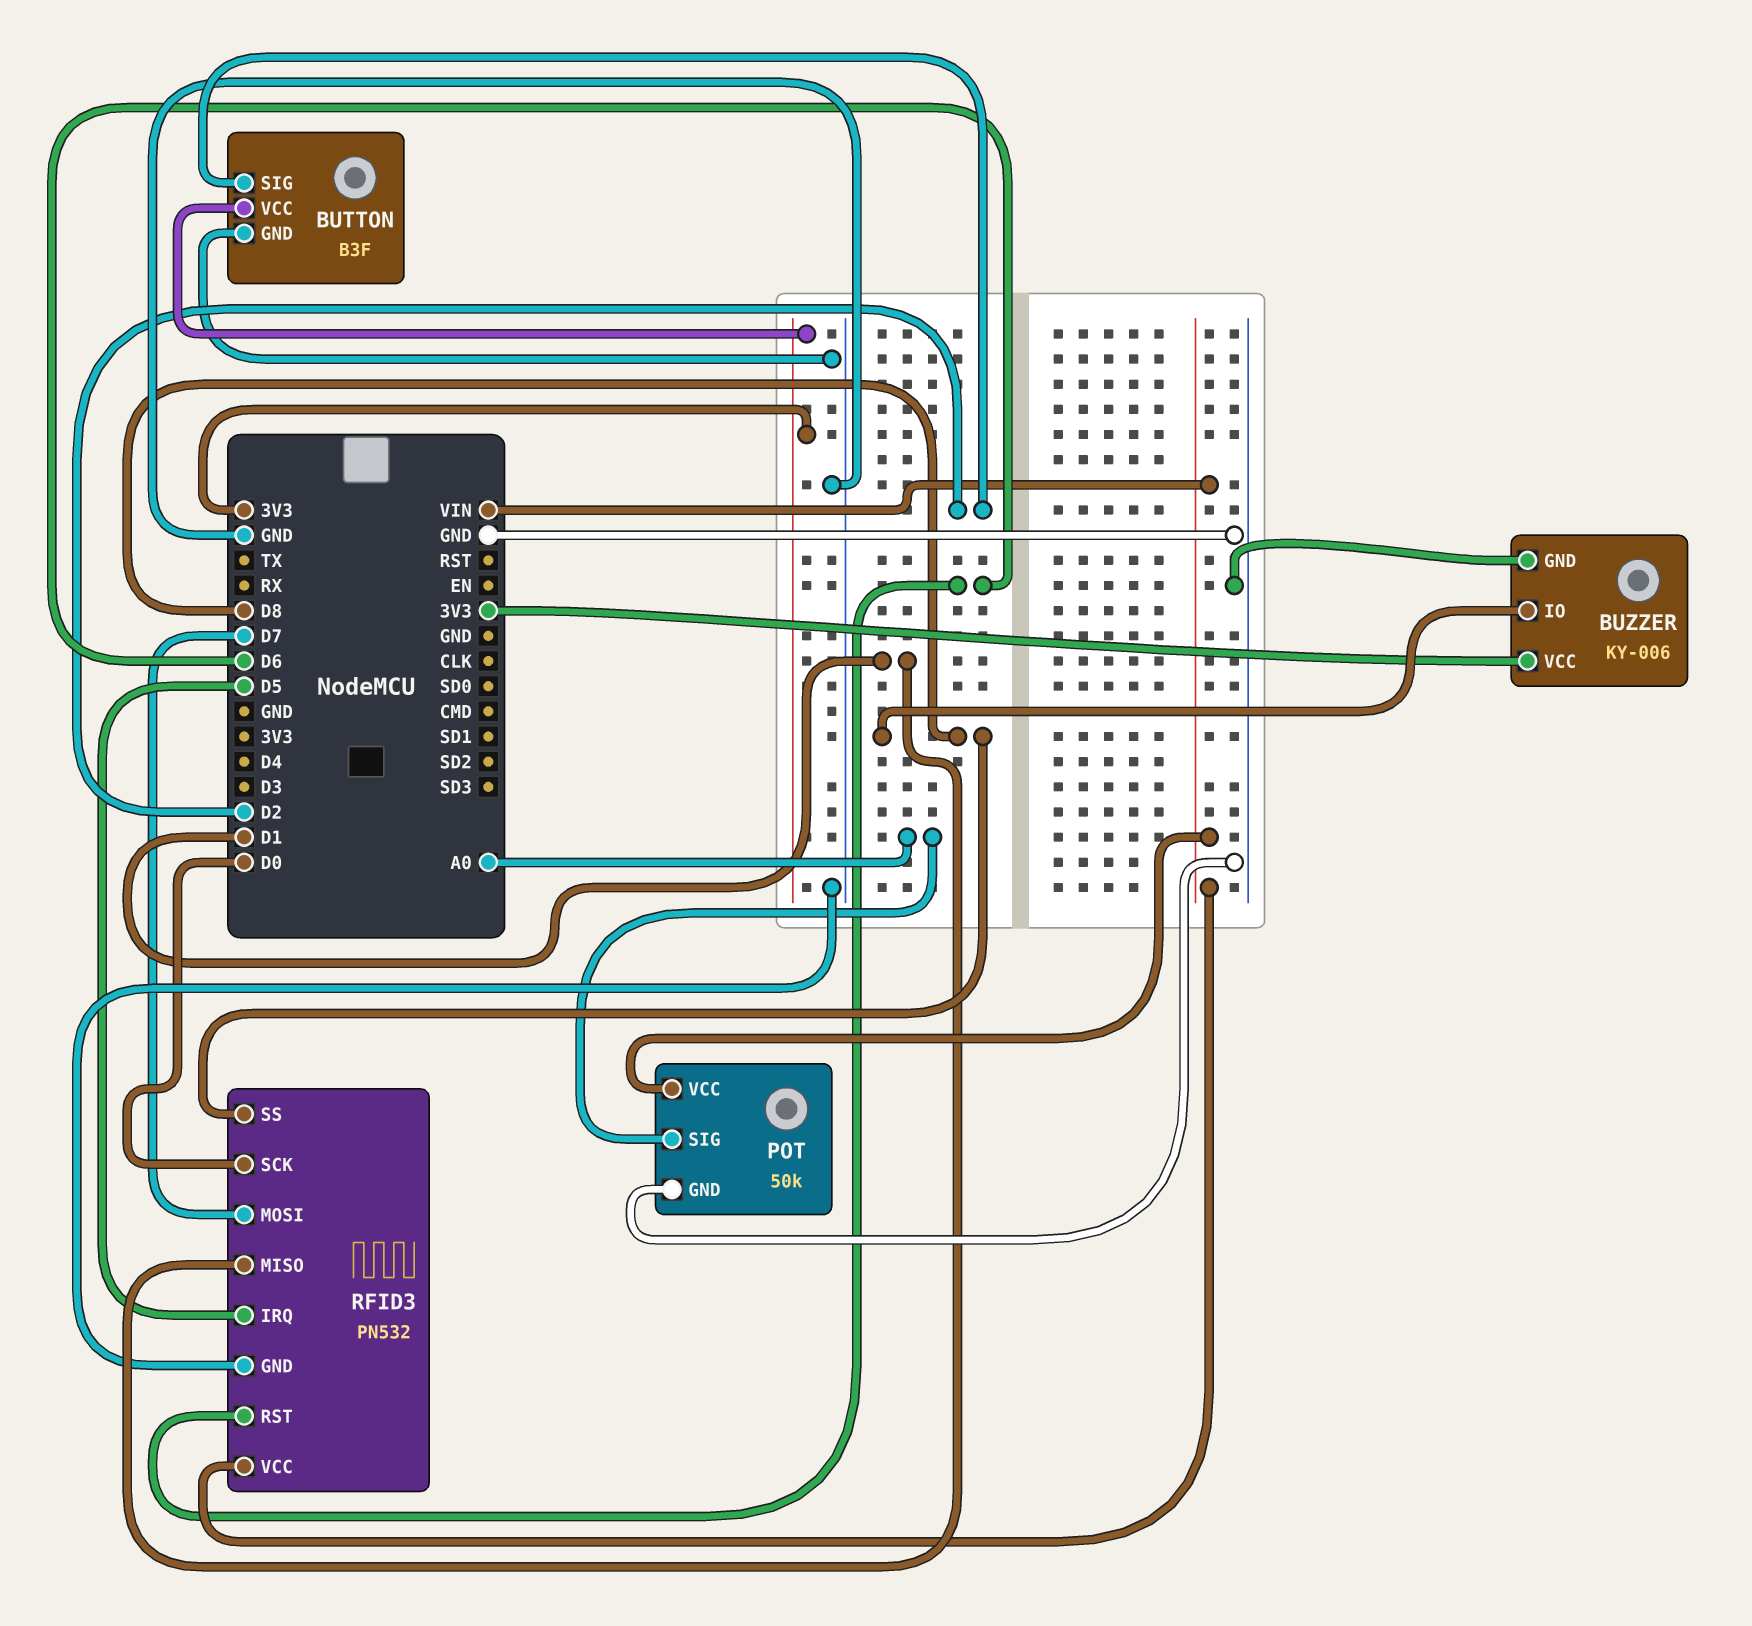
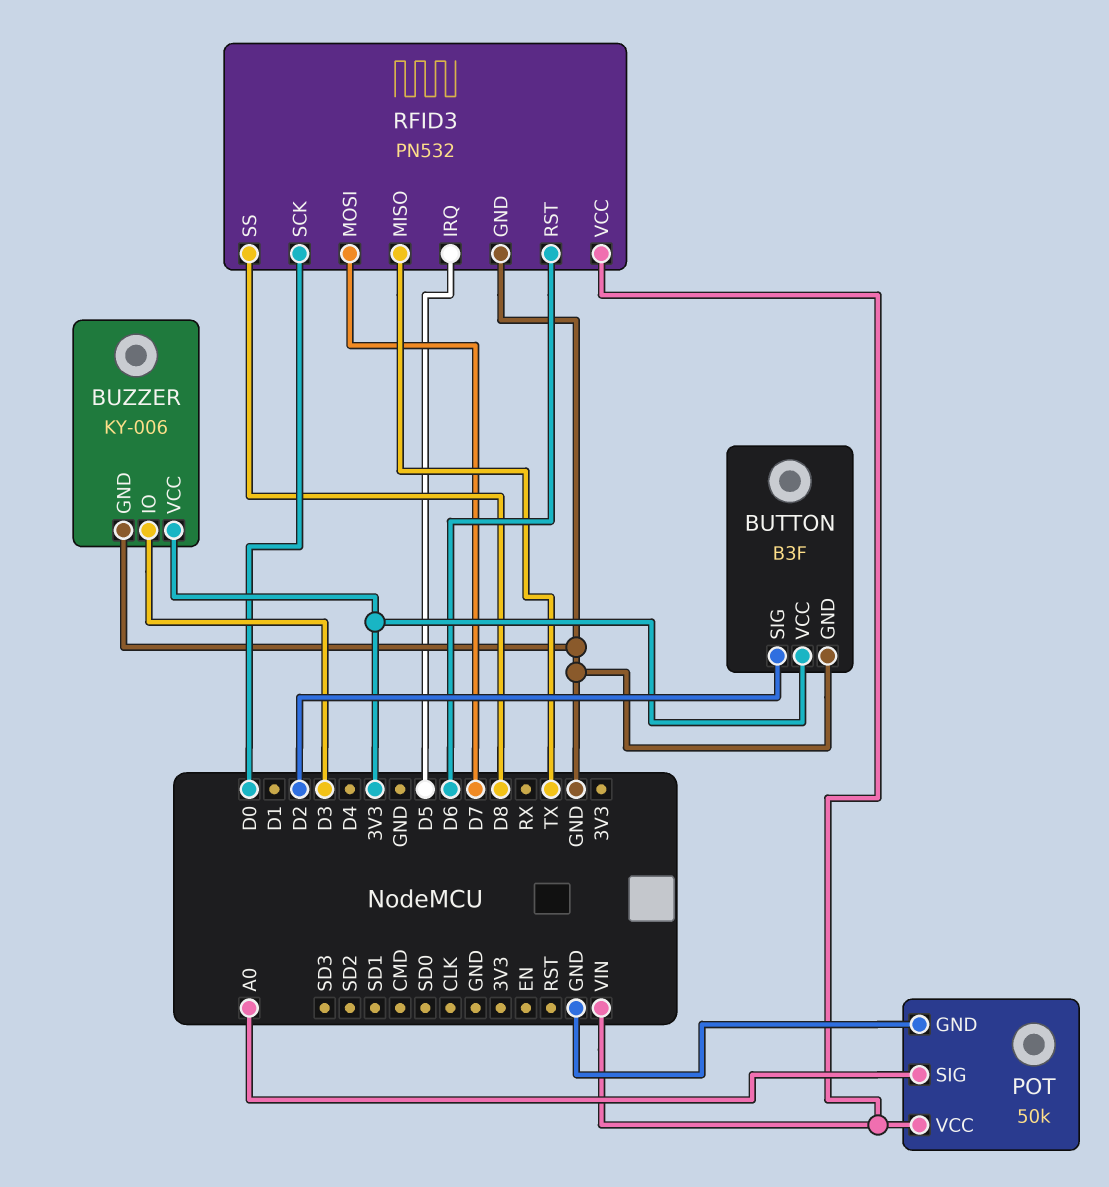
BUZZER pin IO: D8 -> D3
RFID3 pin MISO: D1 -> TX

